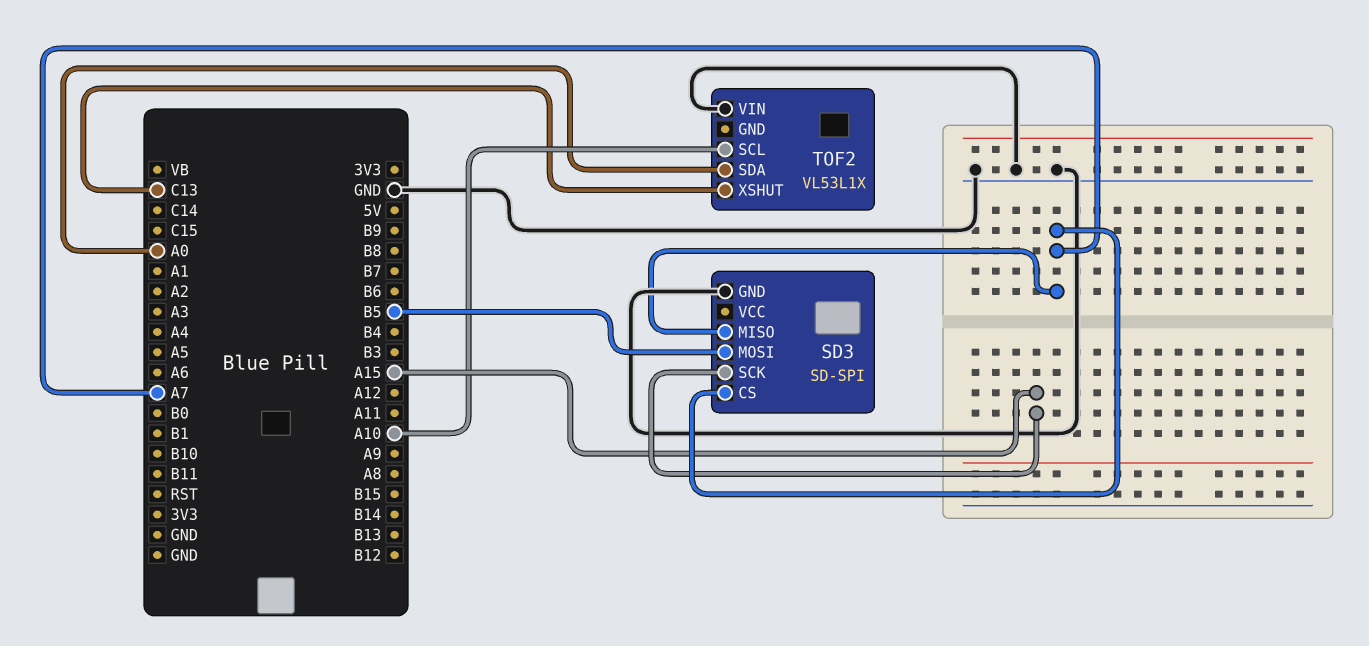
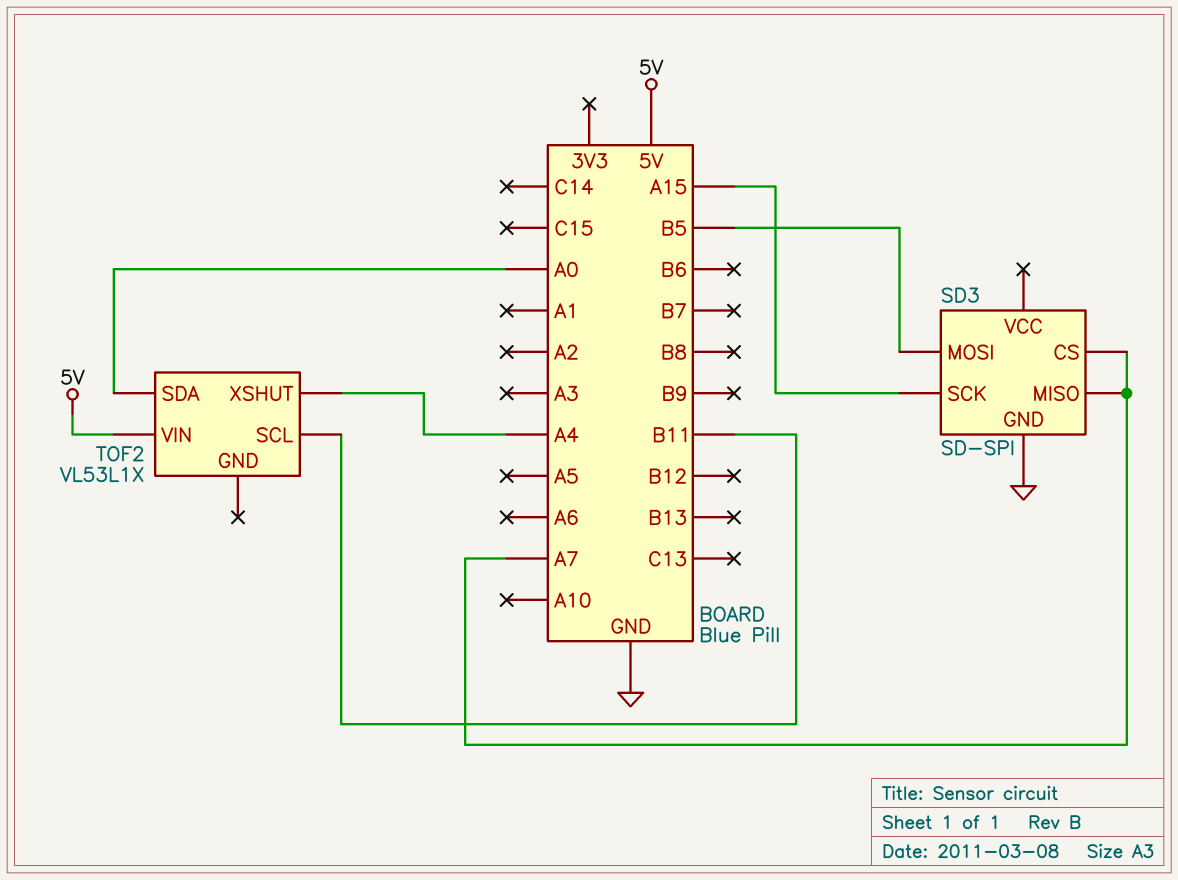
TOF2 pin SCL: A10 -> B11
TOF2 pin VIN: GND -> 5V
TOF2 pin XSHUT: C13 -> A4

